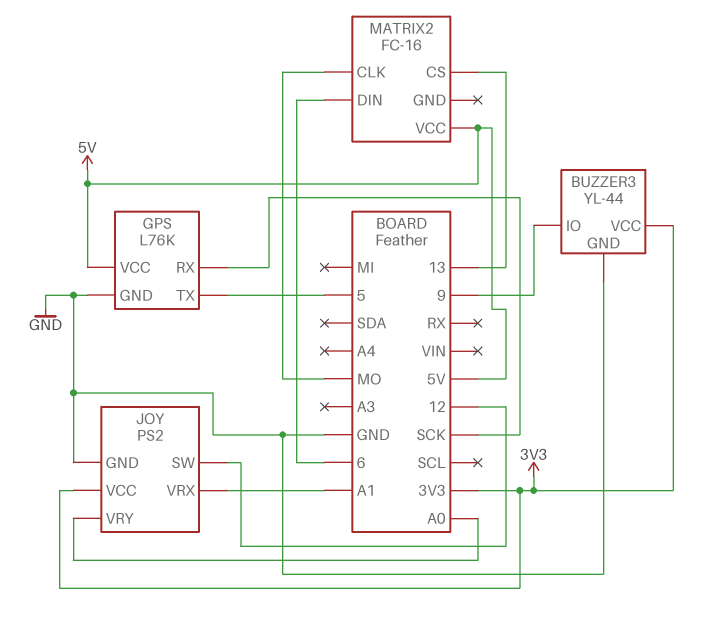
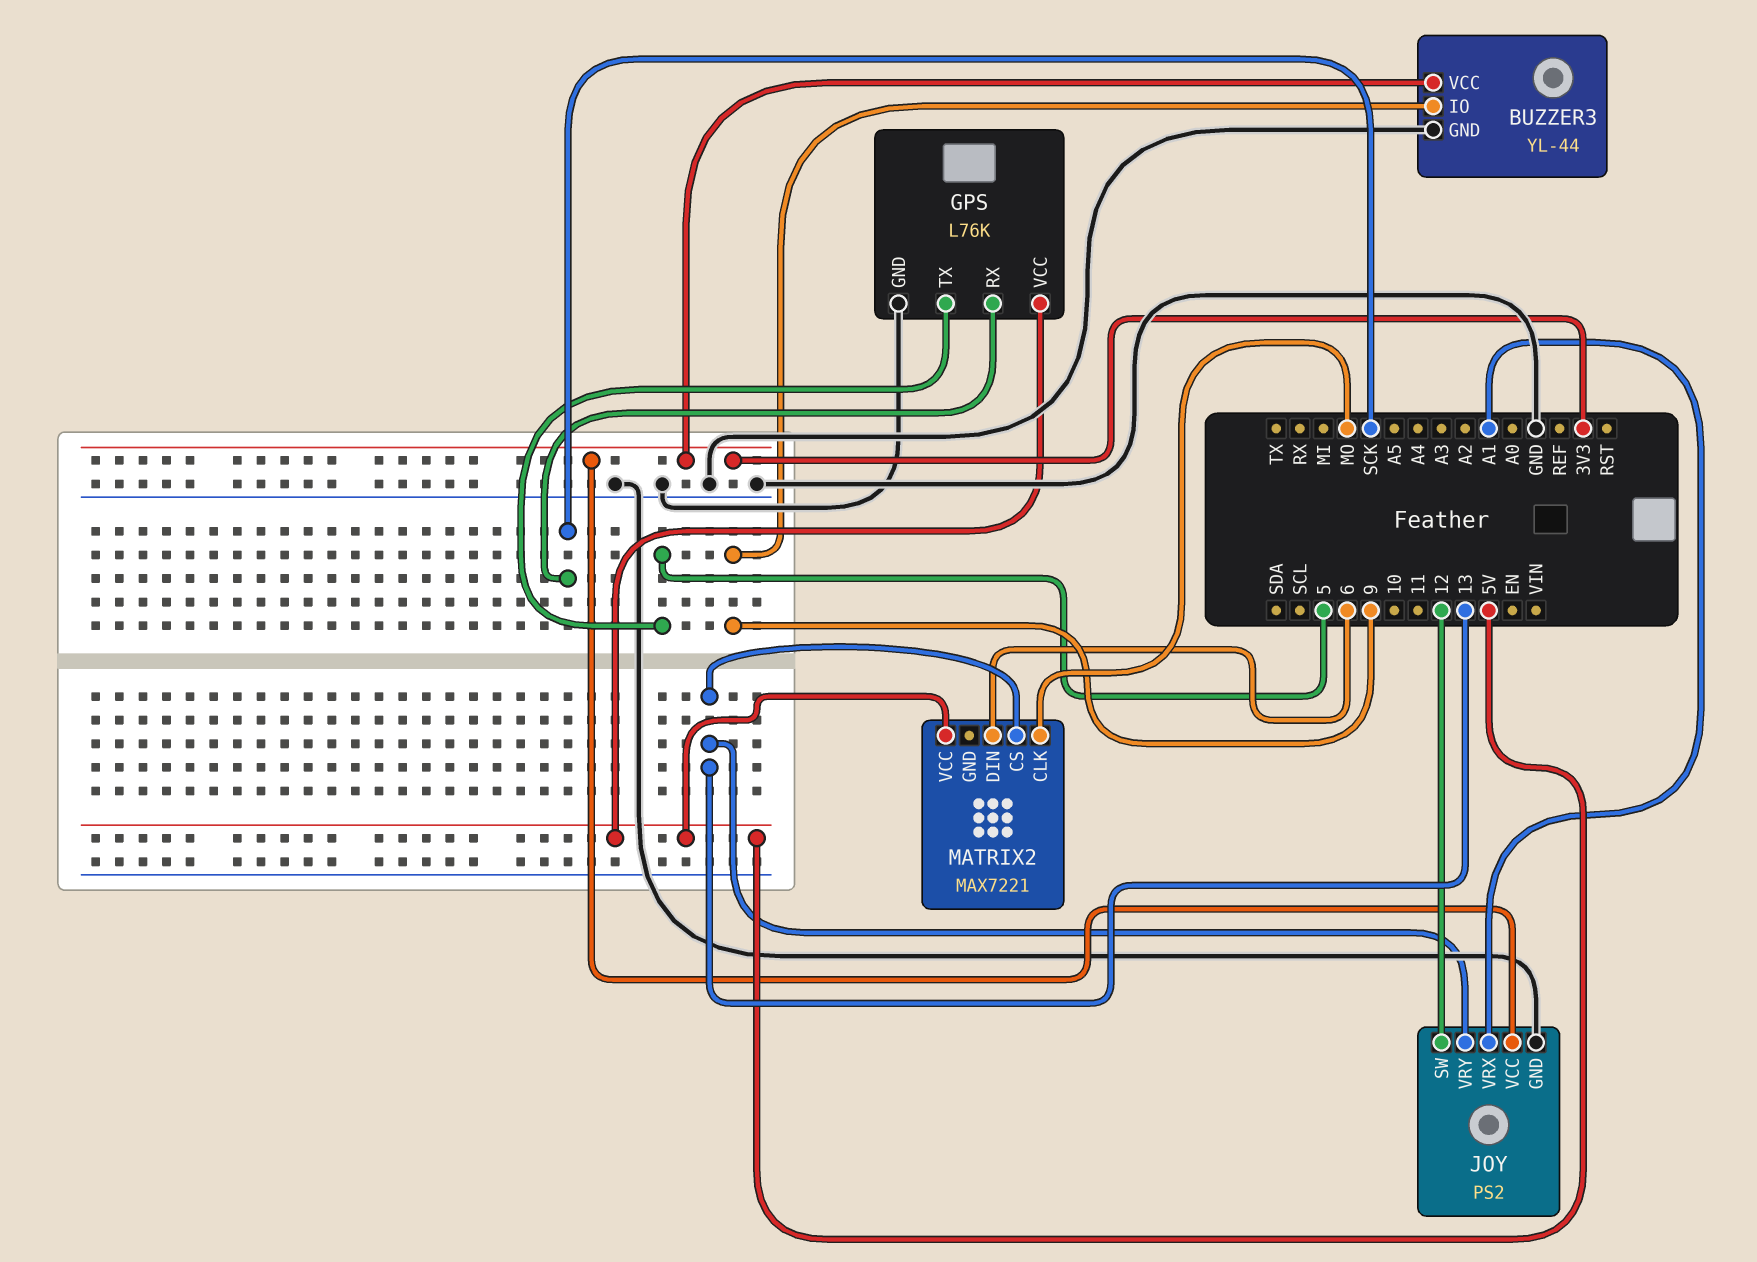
JOY pin VRY: A0 -> 13
MATRIX2: FC-16 -> MAX7221

